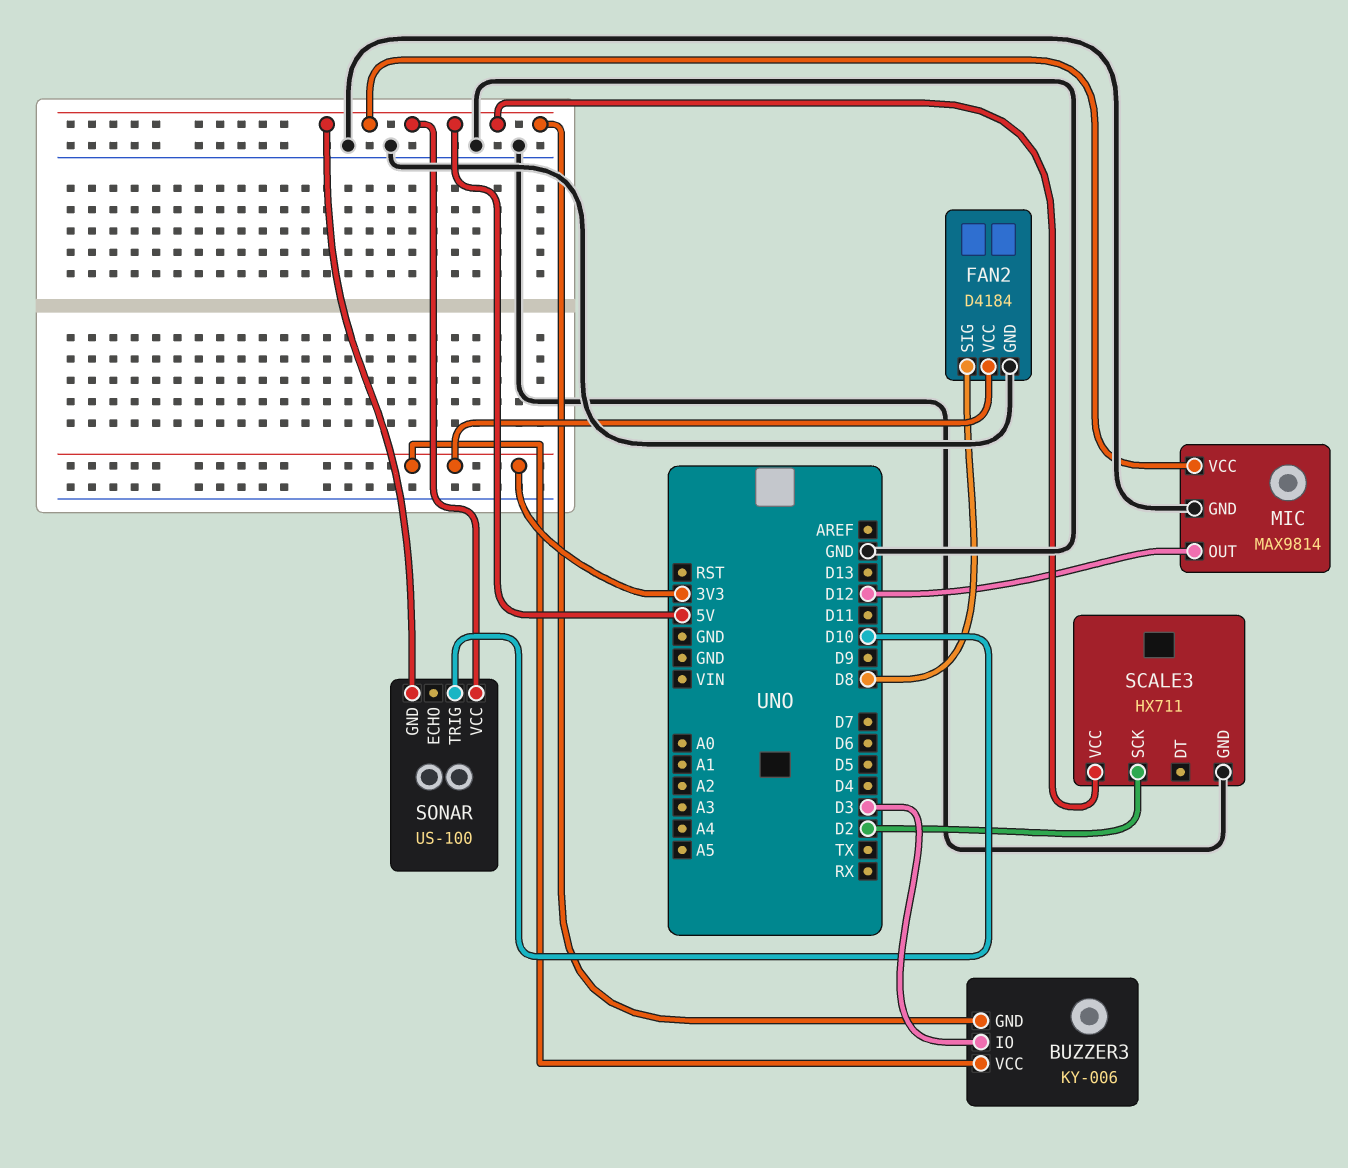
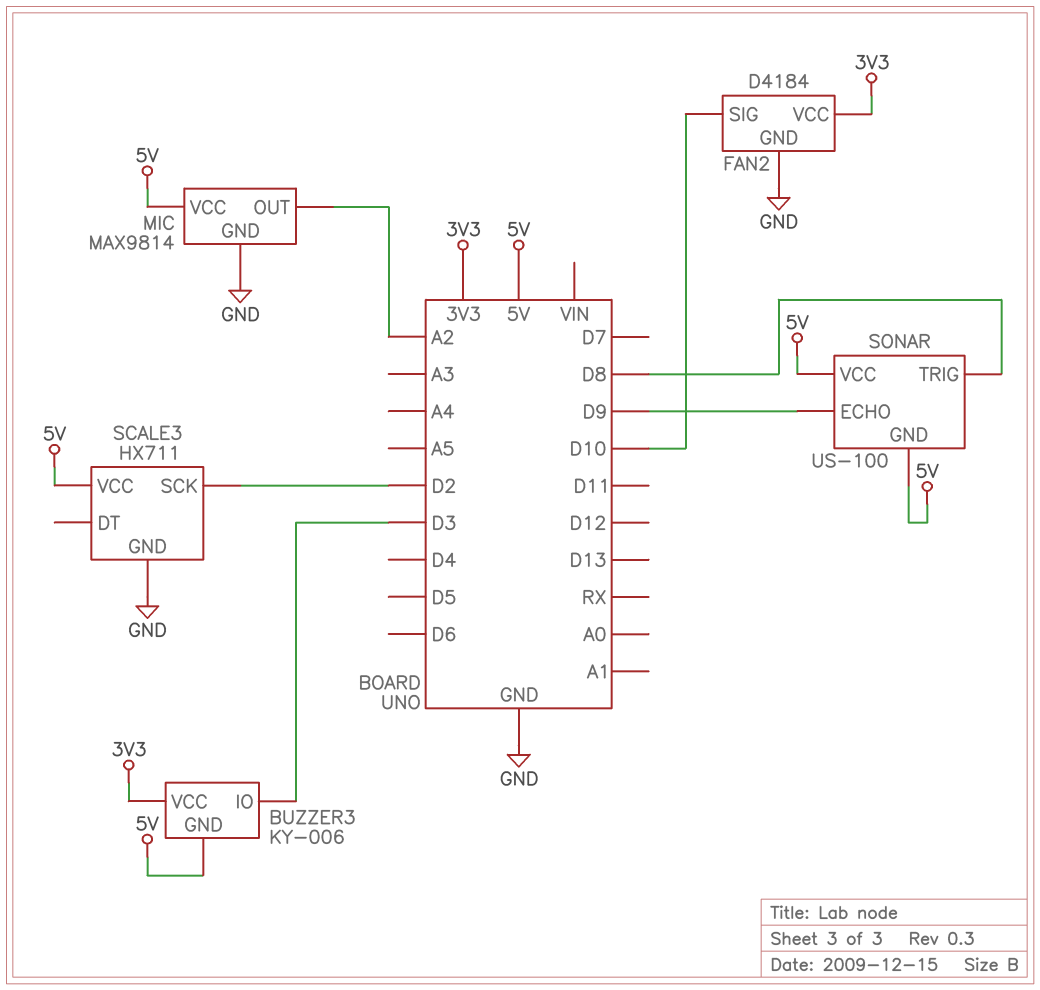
FAN2 pin SIG: D8 -> D10
MIC pin OUT: D12 -> A2
SONAR pin ECHO: none -> D9
SONAR pin TRIG: D10 -> D8

